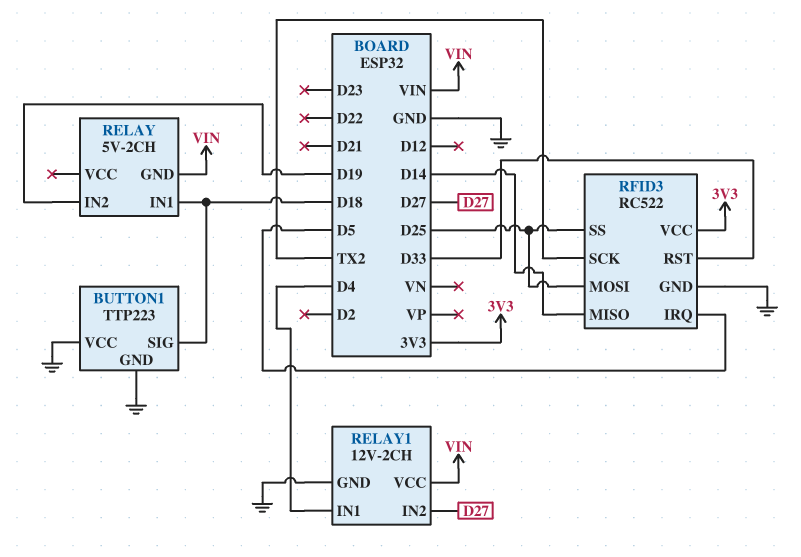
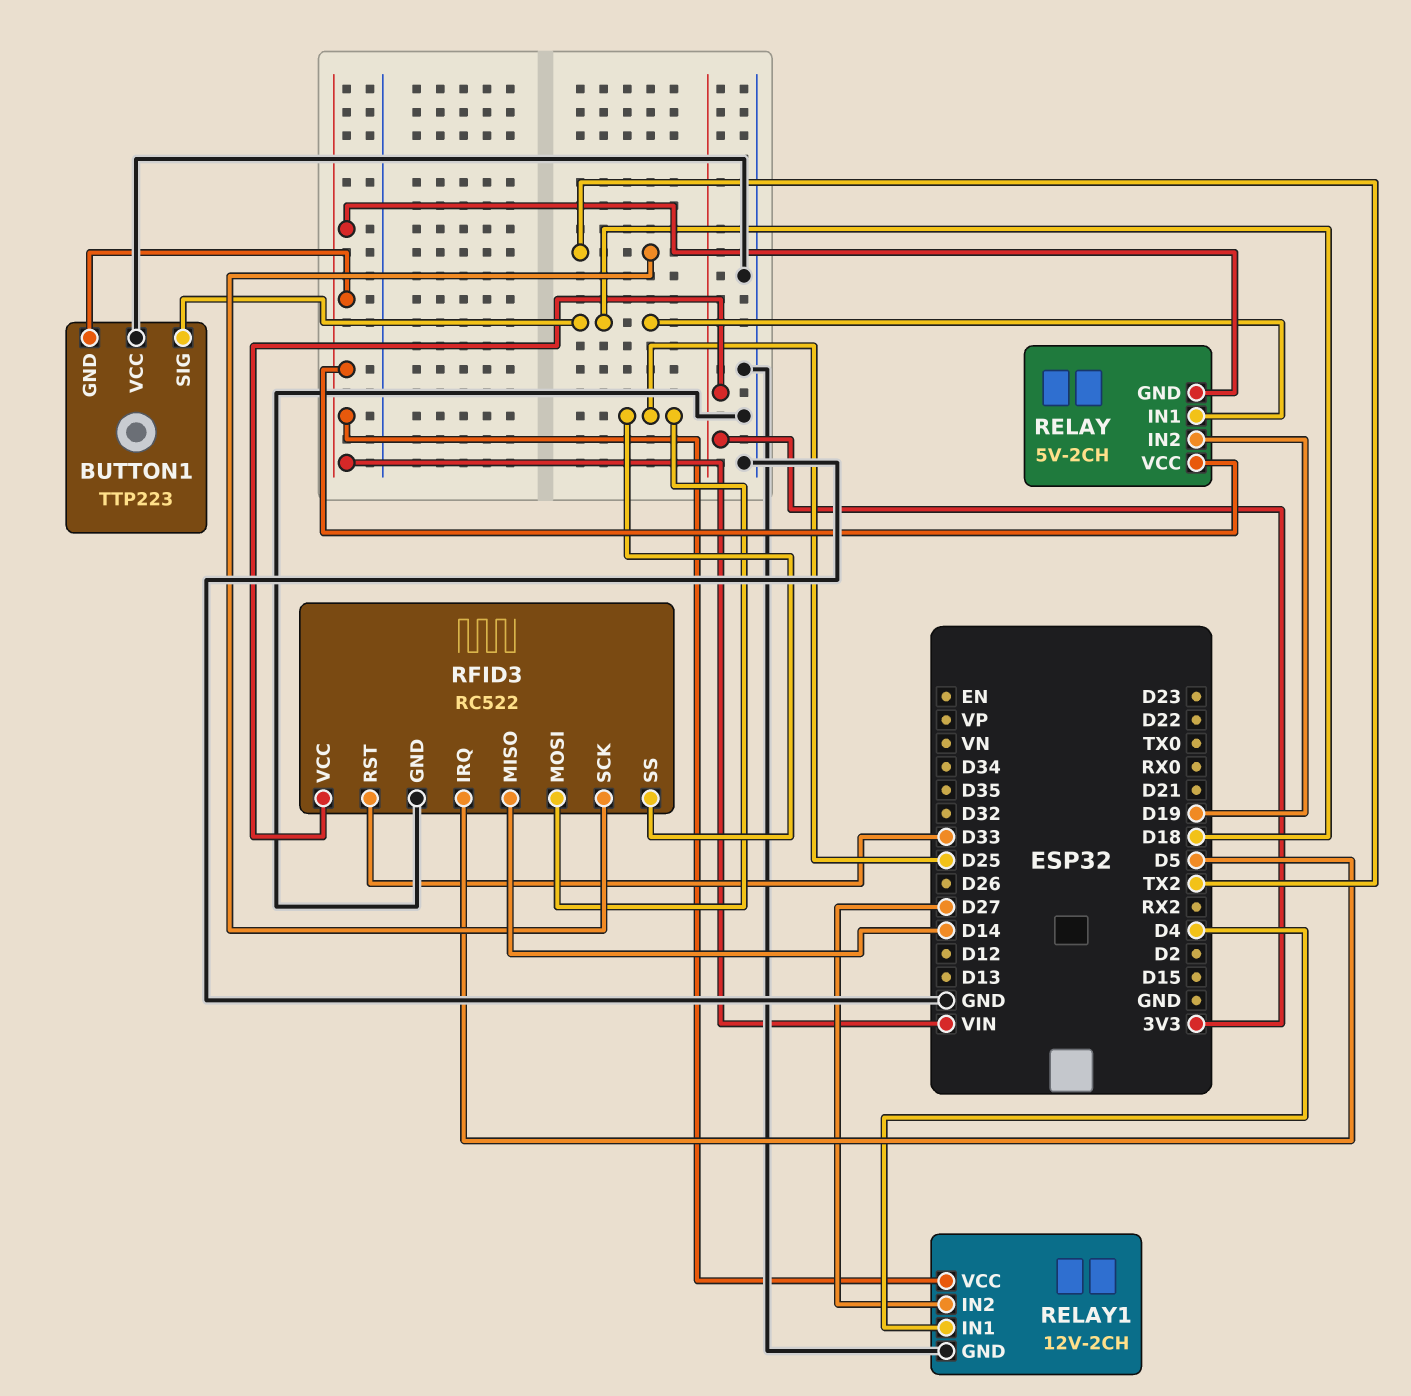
BUTTON1 pin GND: GND -> VIN
RELAY pin VCC: none -> VIN

